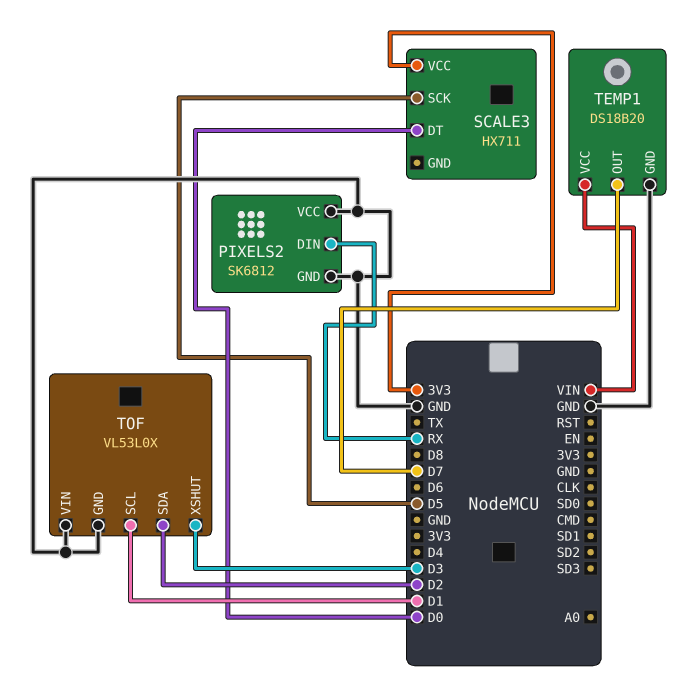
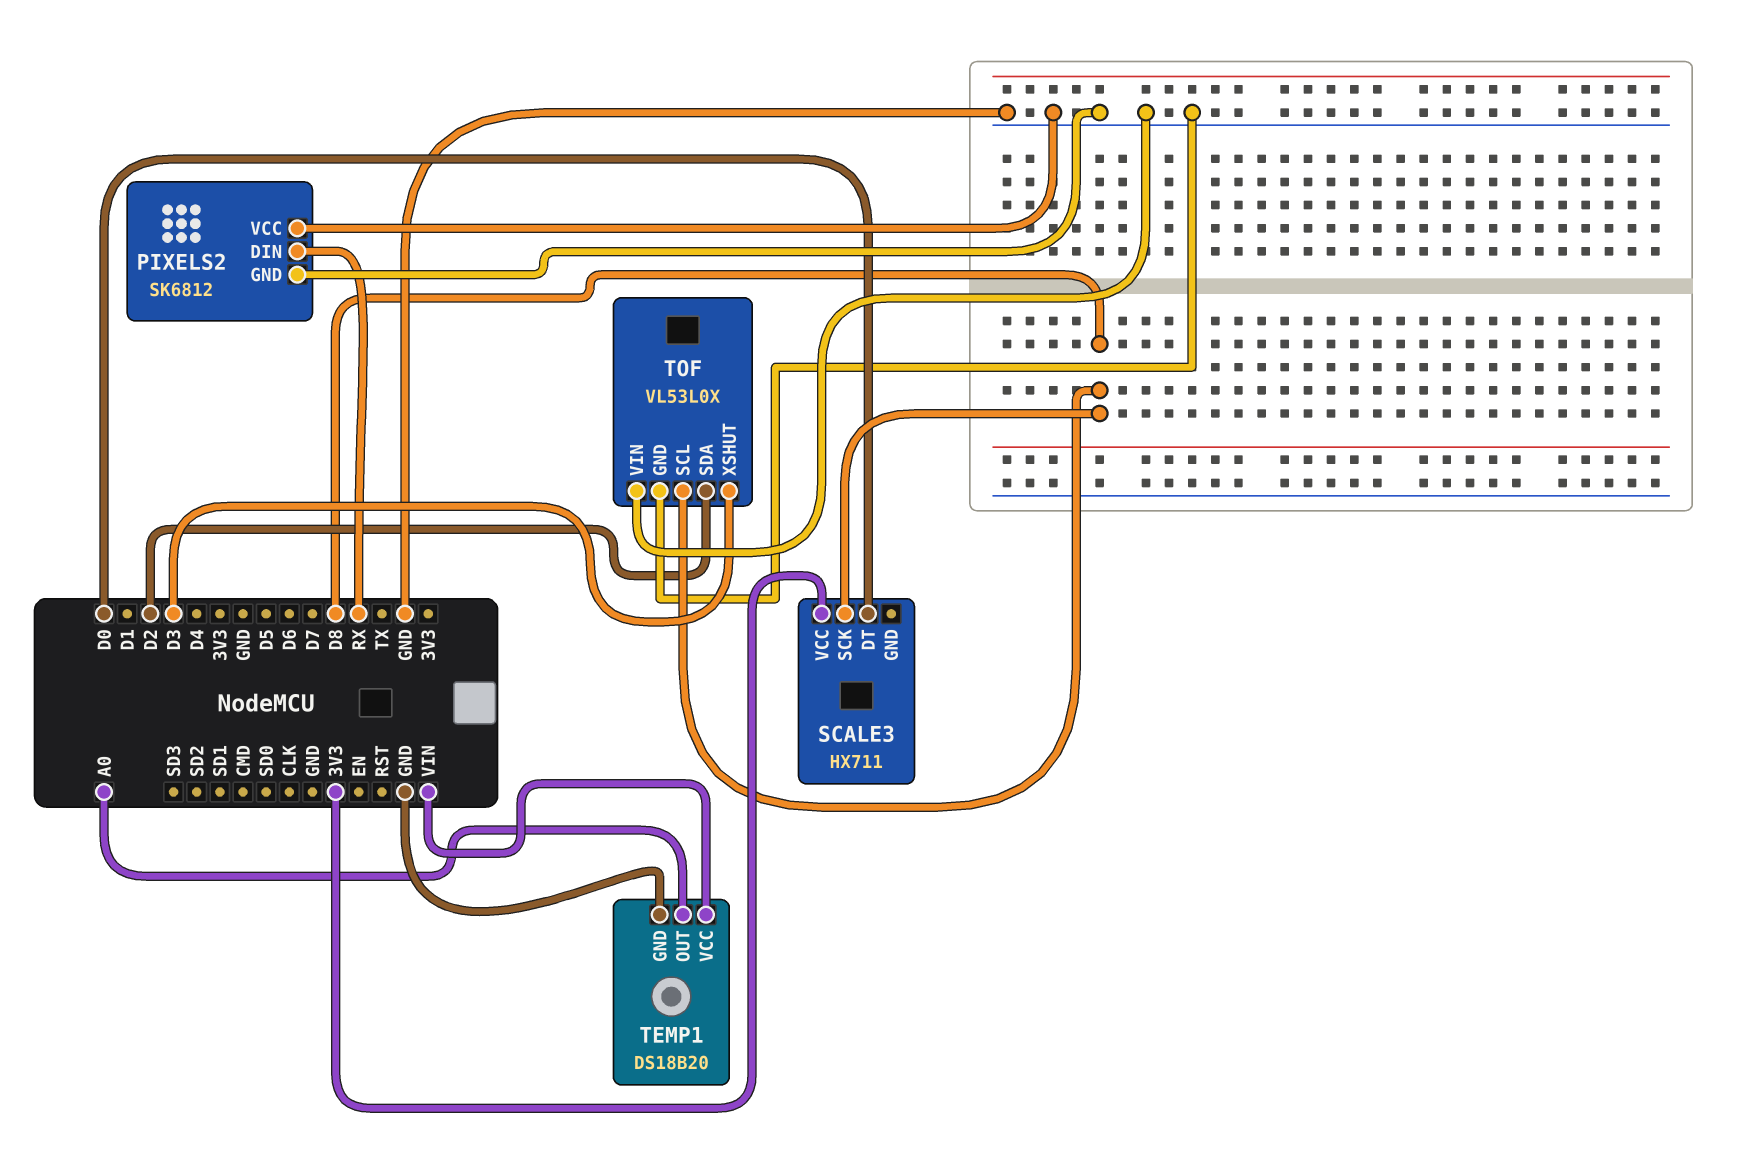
SCALE3 pin SCK: D5 -> D8
TEMP1 pin OUT: D7 -> A0
TOF pin SCL: D1 -> D8

